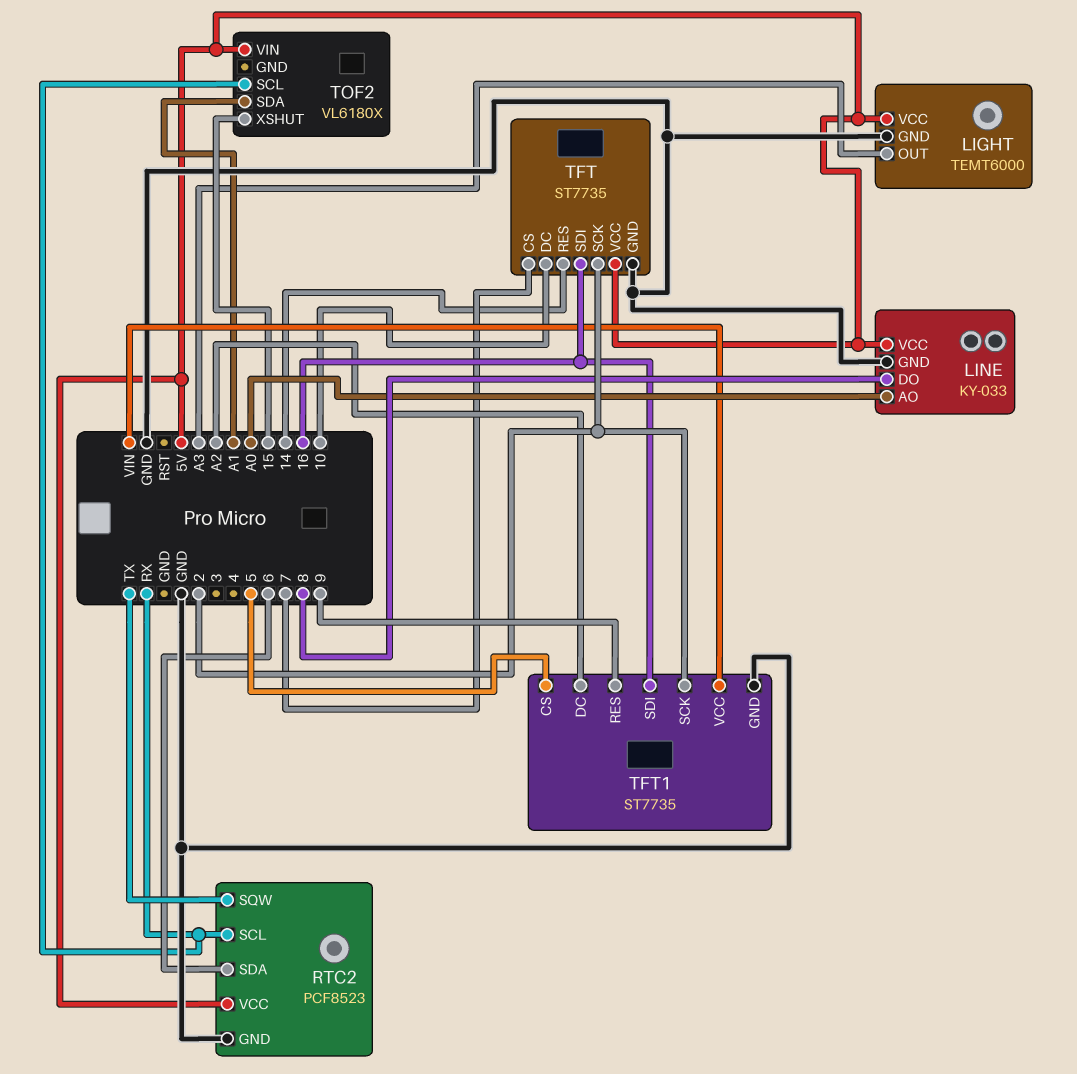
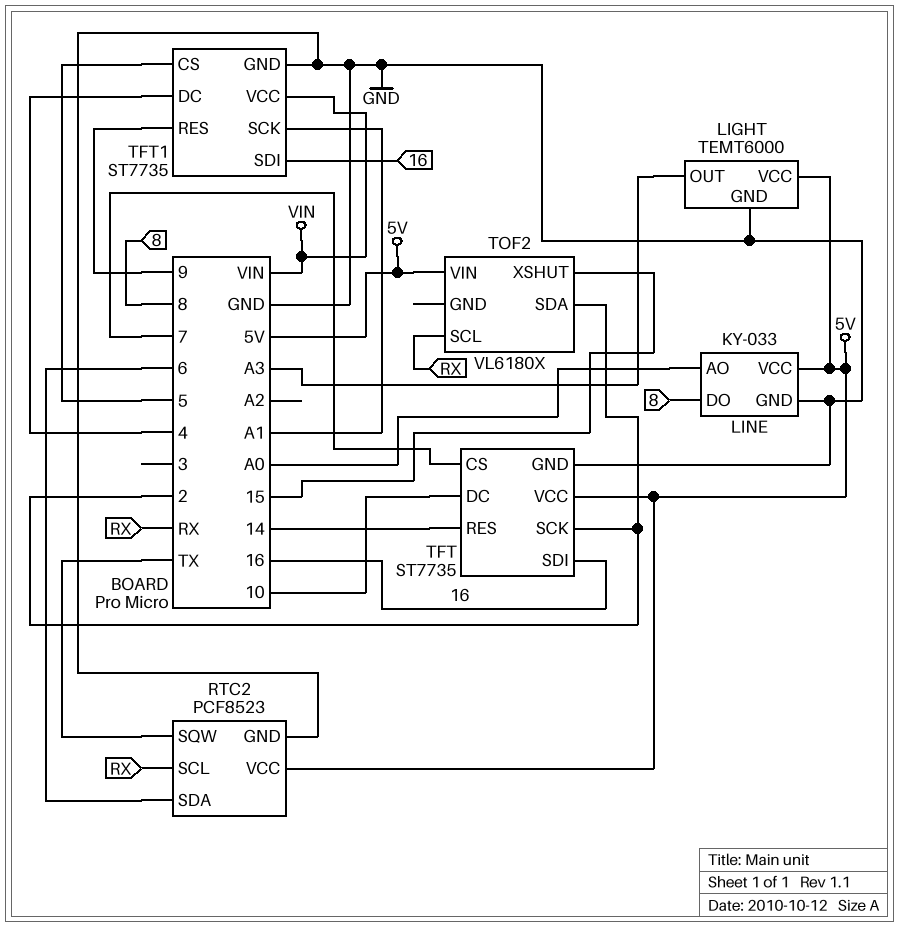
TFT1 pin DC: A2 -> 4
TFT1 pin SCK: 2 -> A1
TOF2 pin SDA: A1 -> 2

